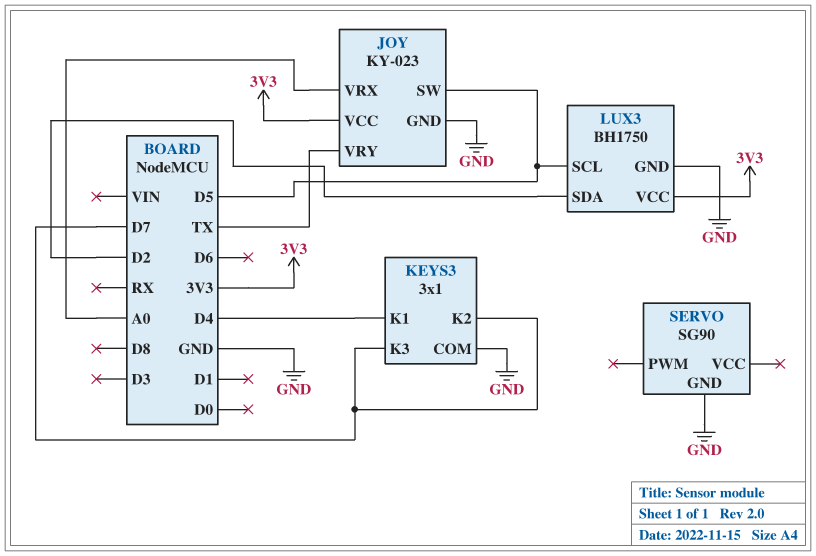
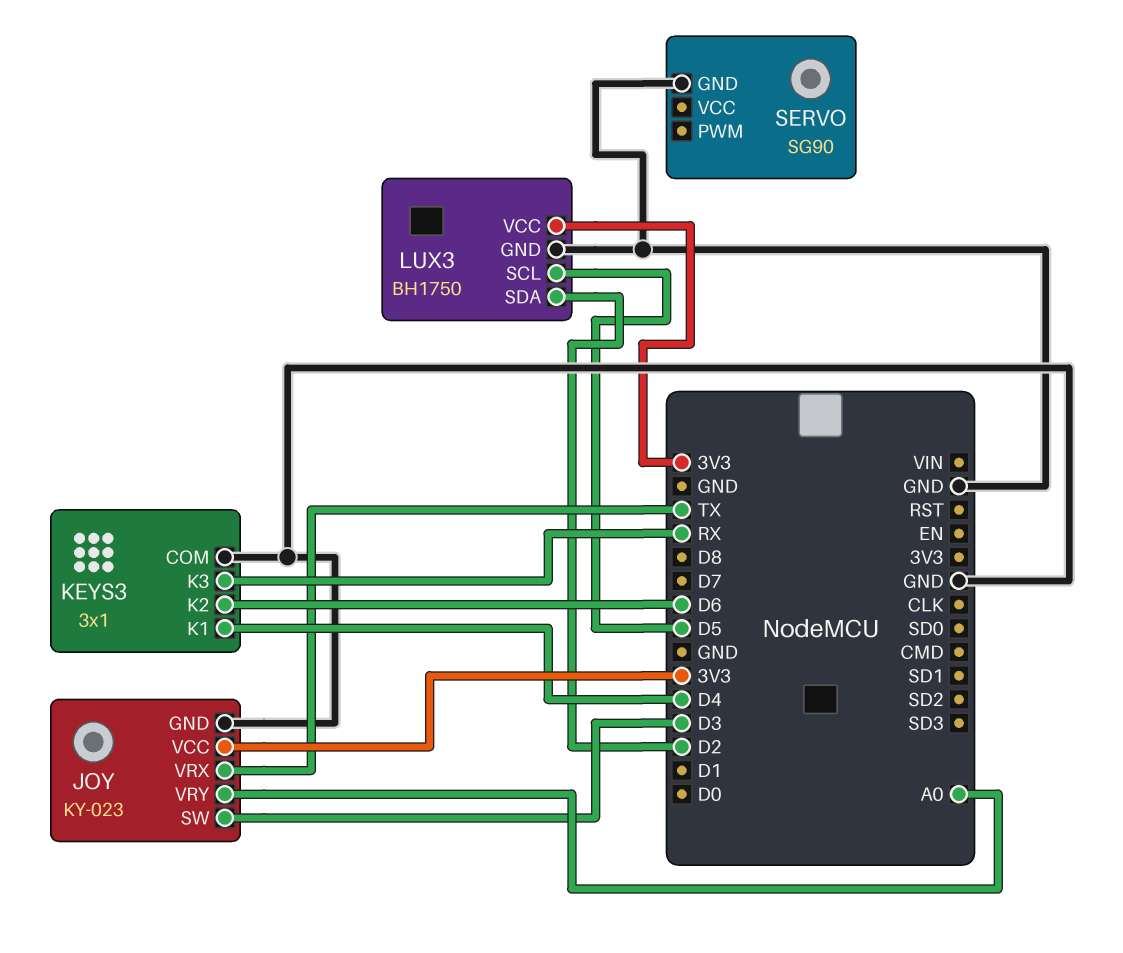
JOY pin SW: D5 -> D3
JOY pin VRX: A0 -> TX
JOY pin VRY: TX -> A0
KEYS3 pin K2: D7 -> D6
KEYS3 pin K3: D7 -> RX

